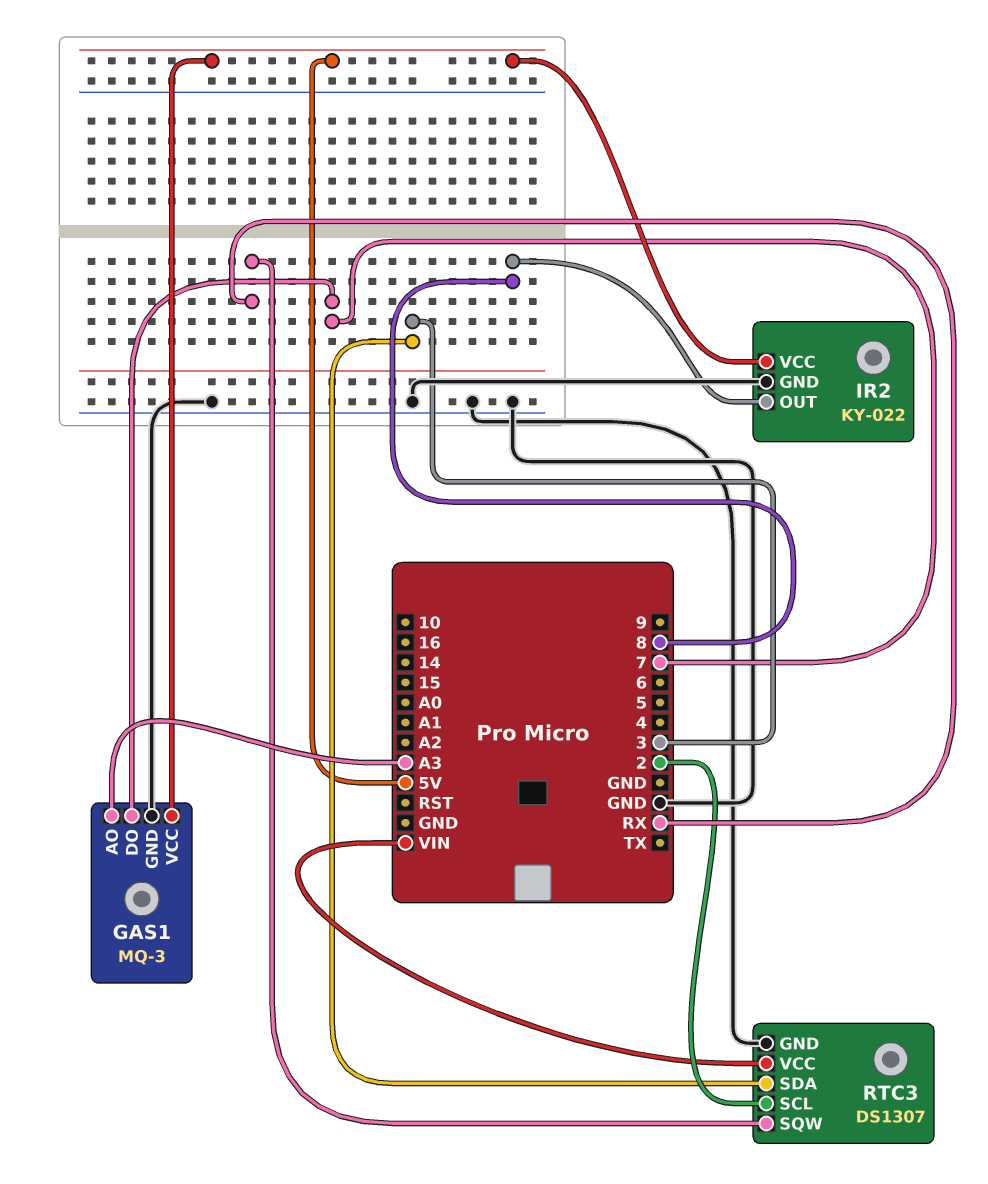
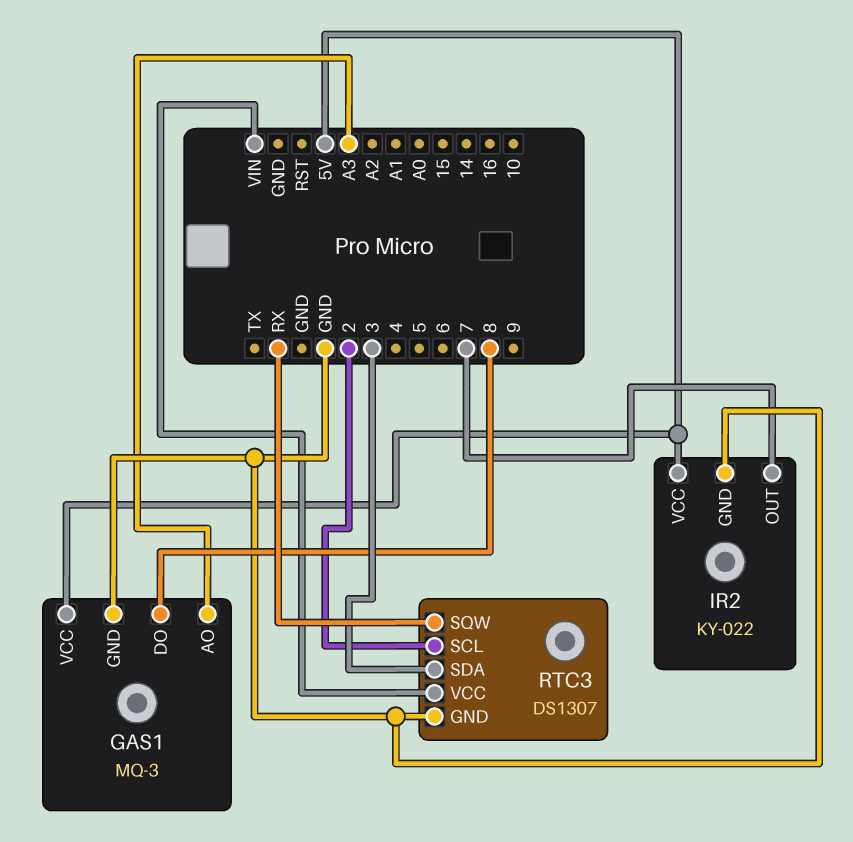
GAS1 pin DO: 7 -> 8
IR2 pin OUT: 8 -> 7

